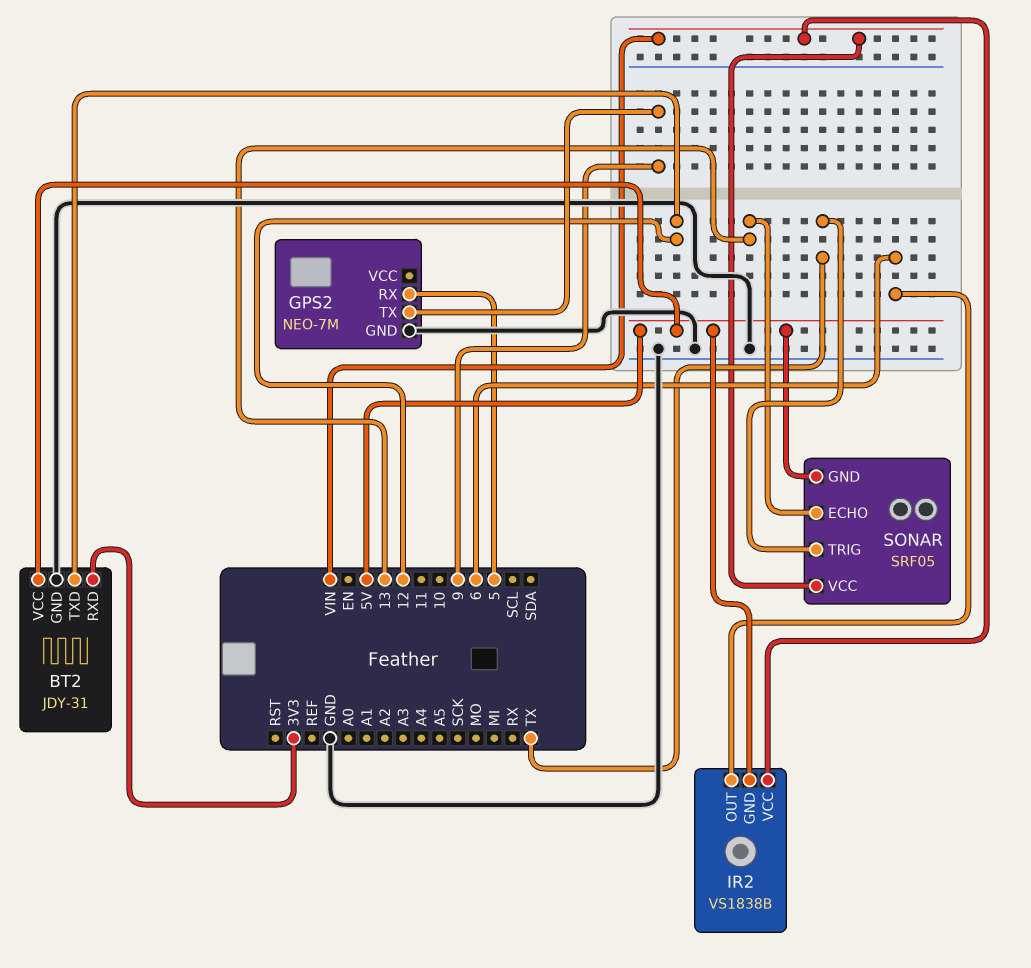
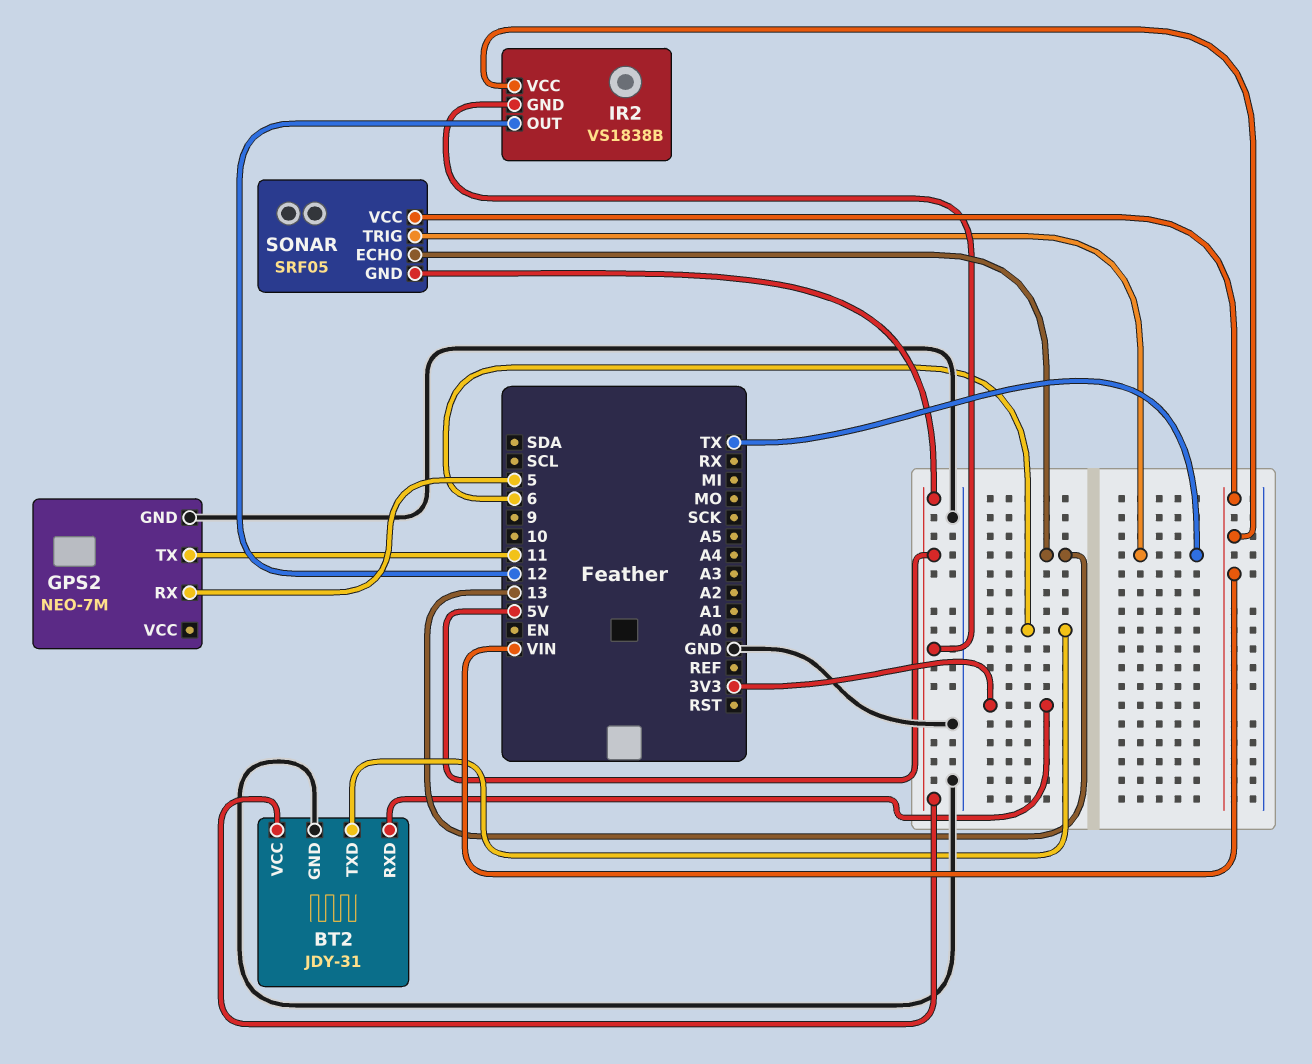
BT2 pin TXD: 12 -> 6
GPS2 pin TX: 9 -> 11
IR2 pin OUT: 6 -> 12

